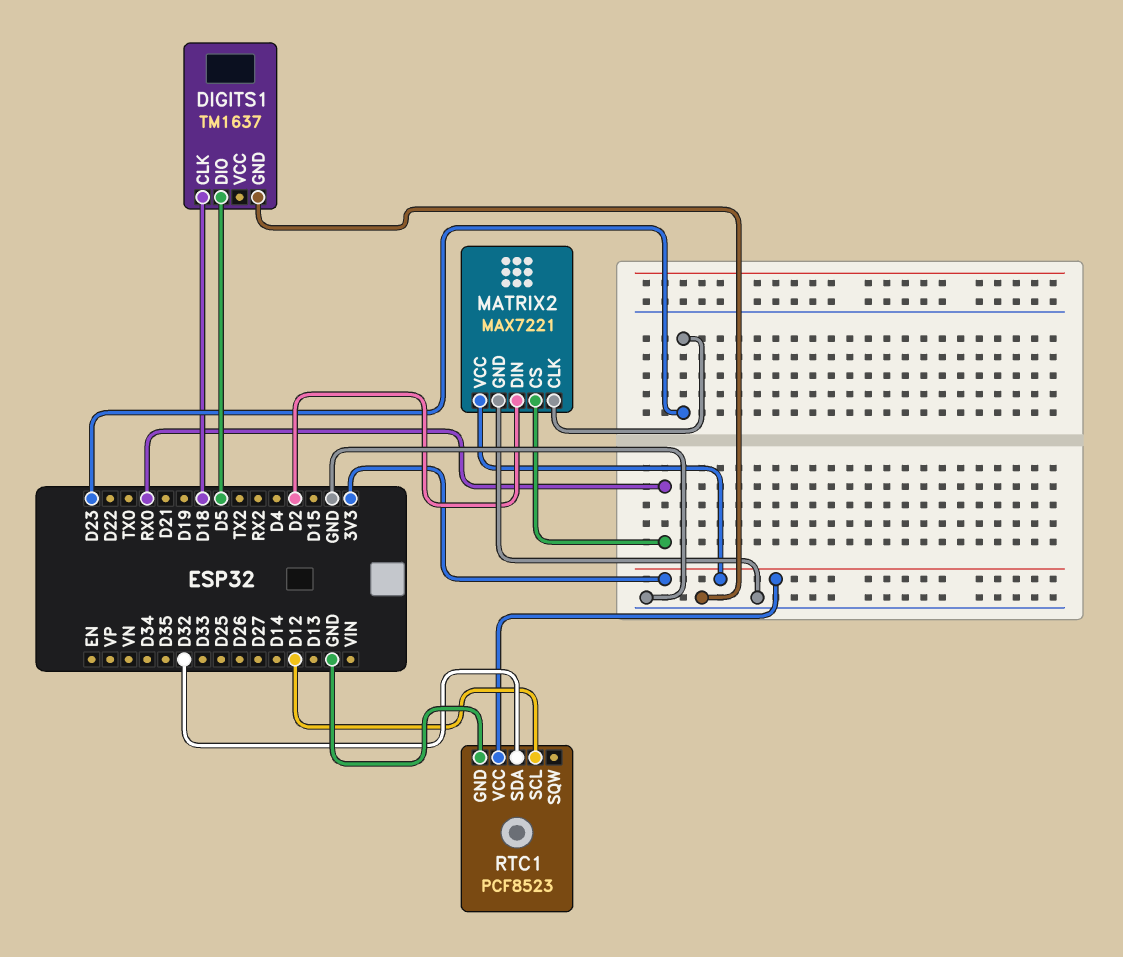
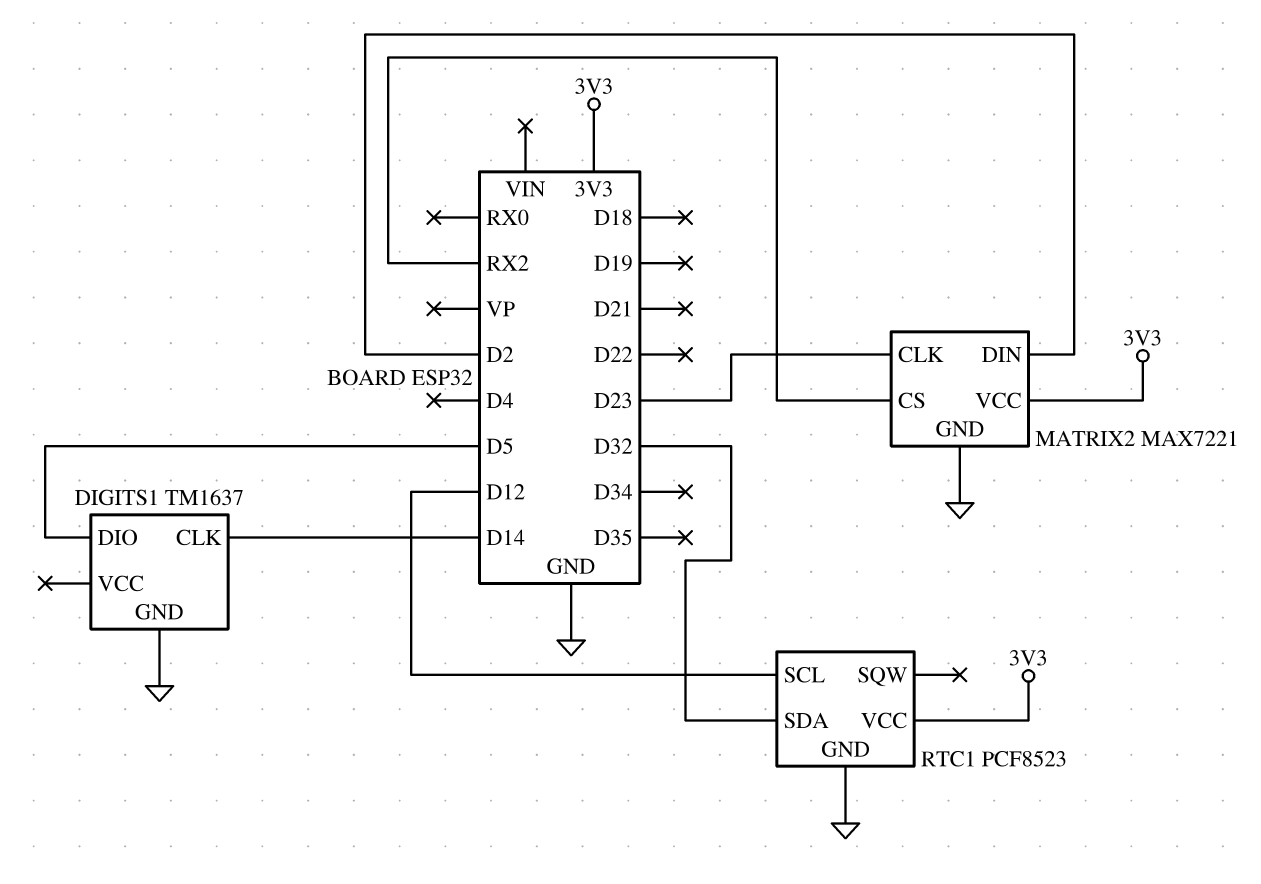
DIGITS1 pin CLK: D18 -> D14
MATRIX2 pin CS: RX0 -> RX2

